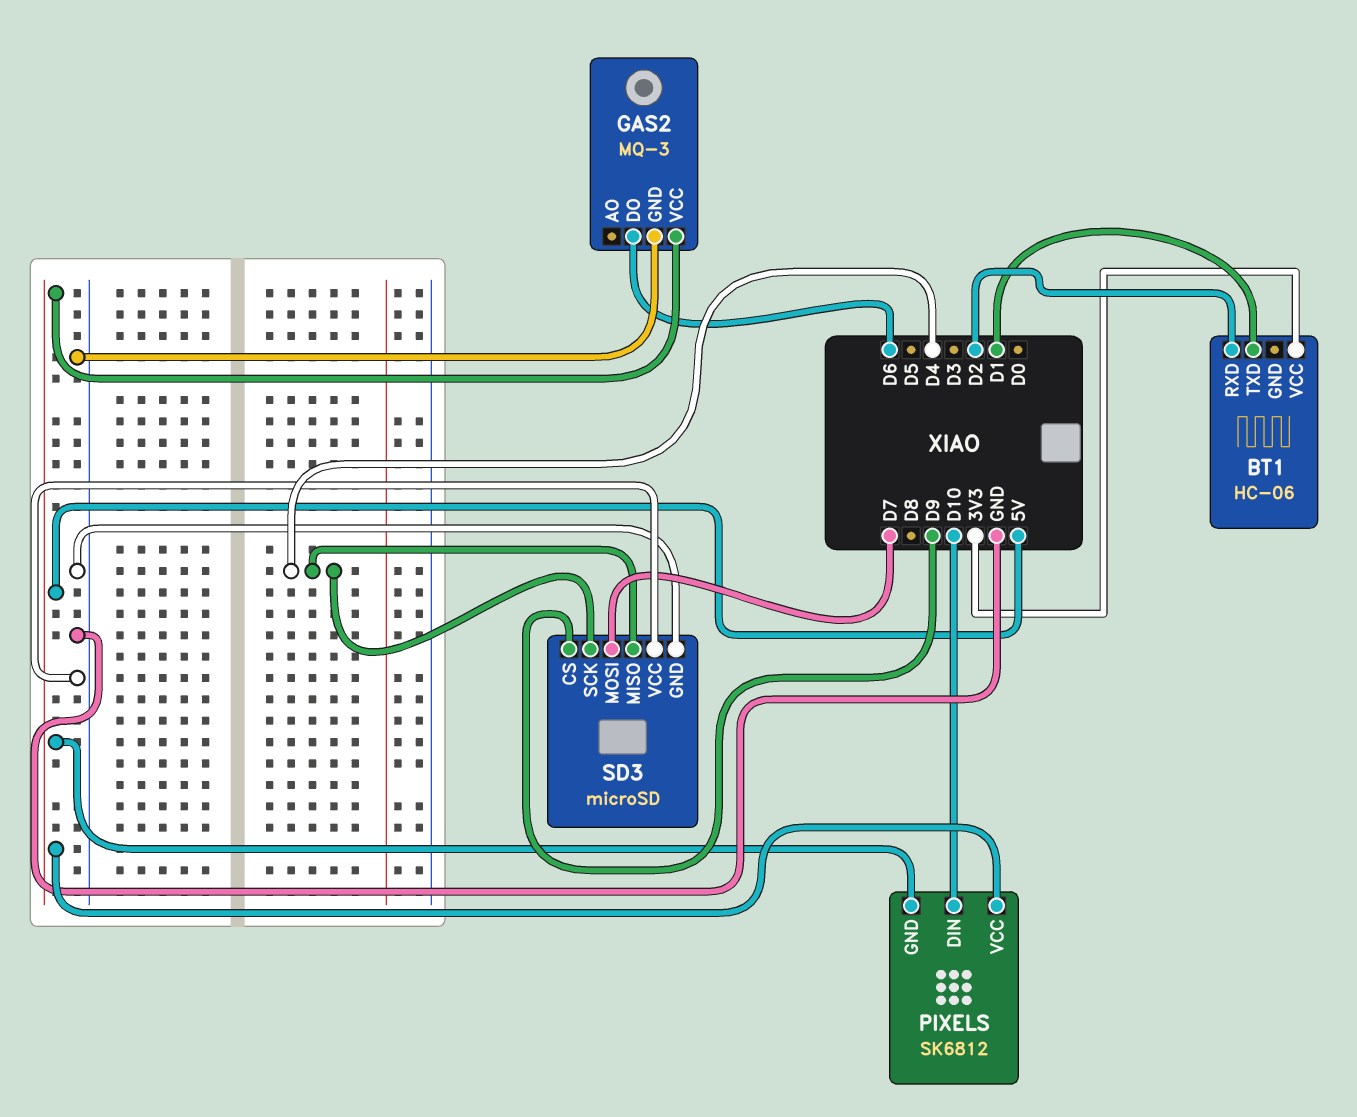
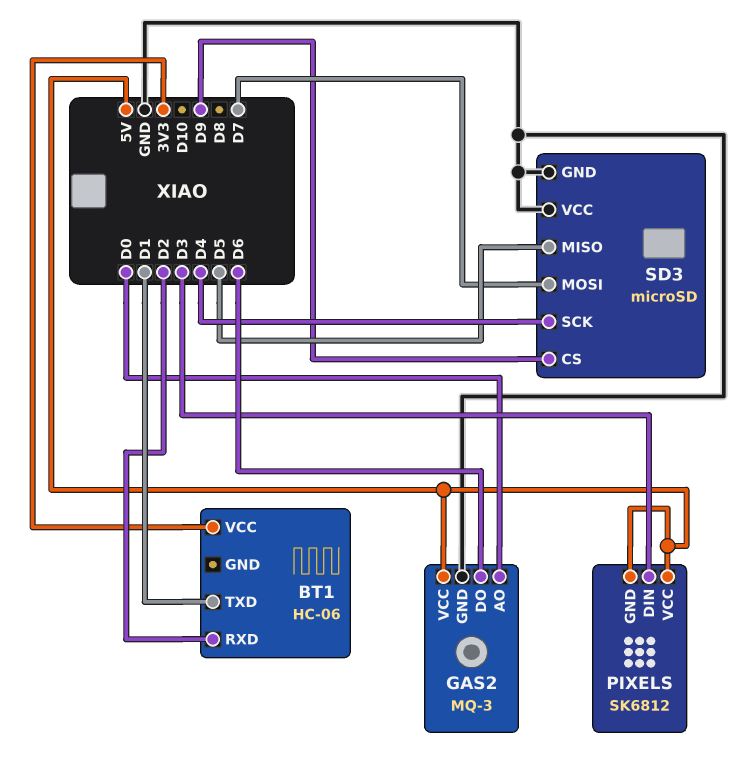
GAS2 pin AO: none -> D0
PIXELS pin DIN: D10 -> D3
SD3 pin MISO: D4 -> D5

